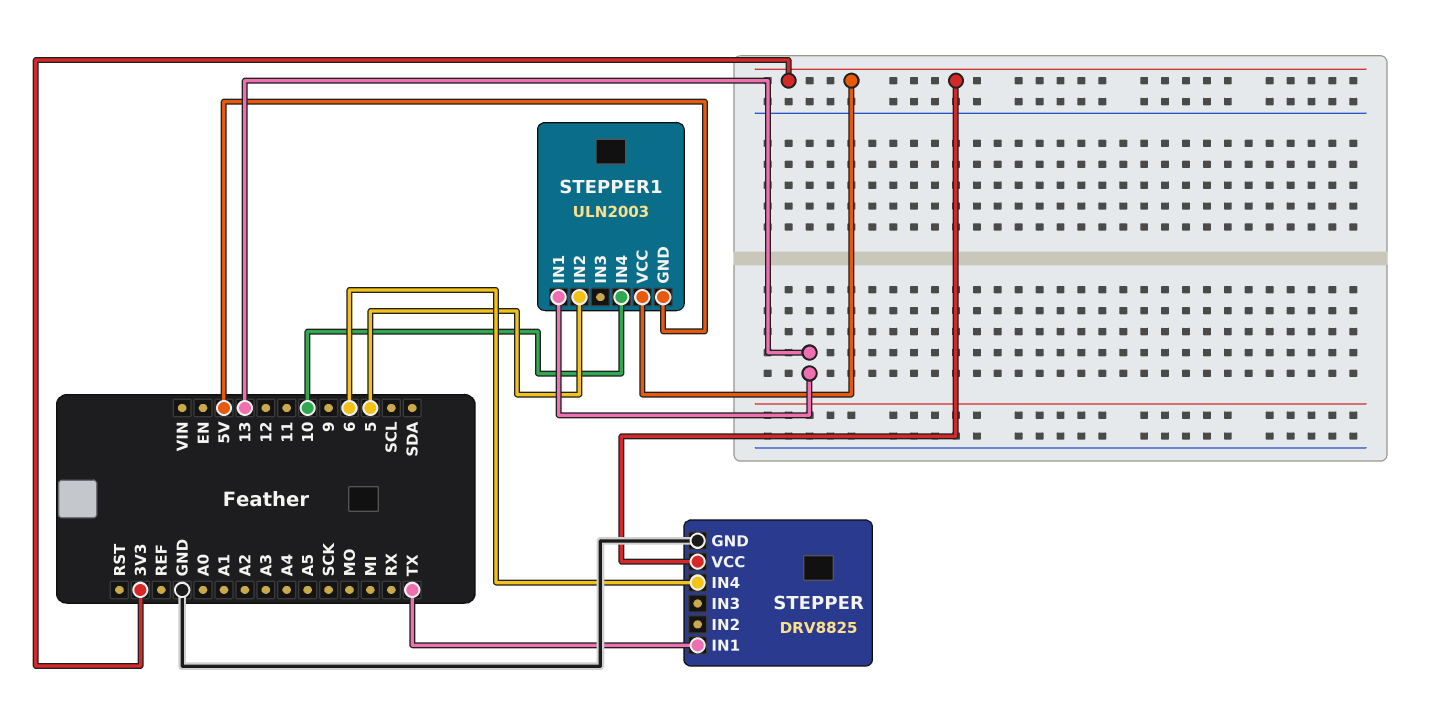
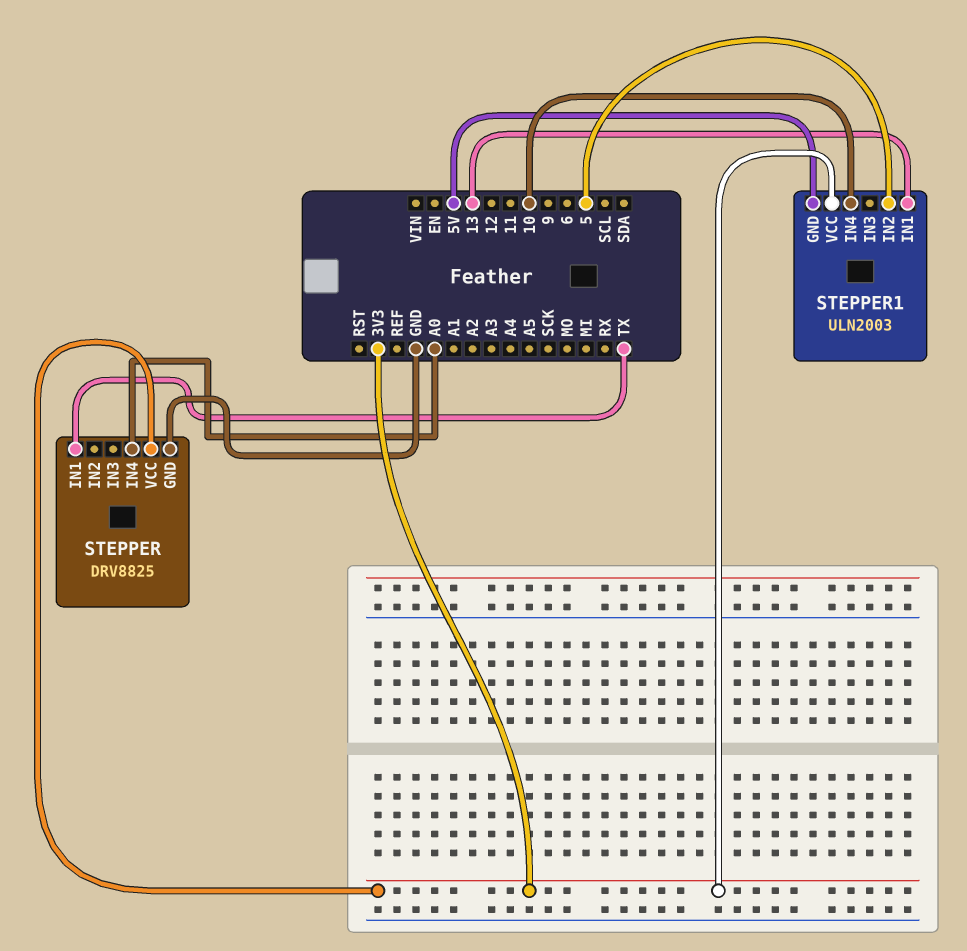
STEPPER pin IN4: 6 -> A0

